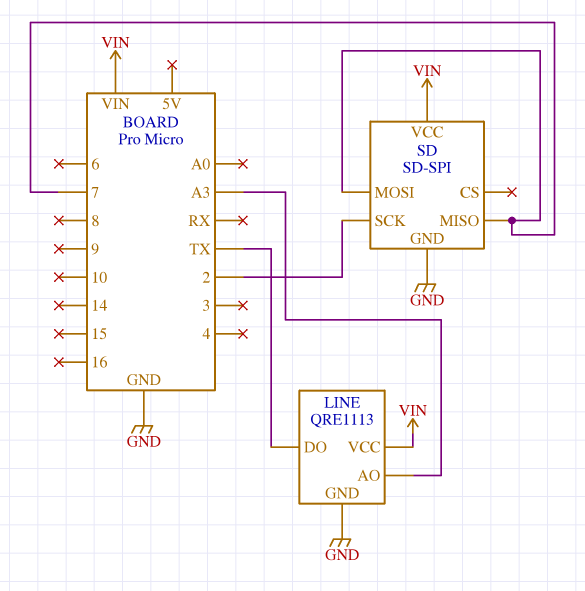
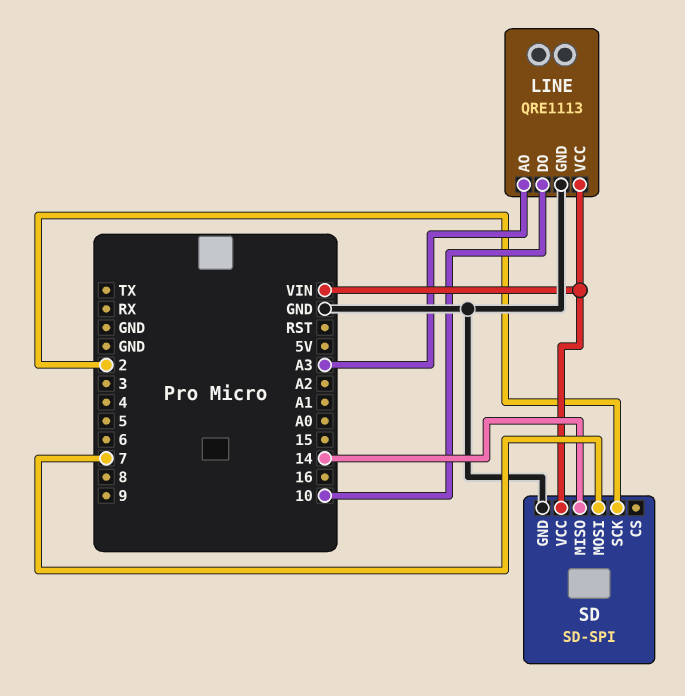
LINE pin DO: TX -> 10
SD pin MISO: 7 -> 14

